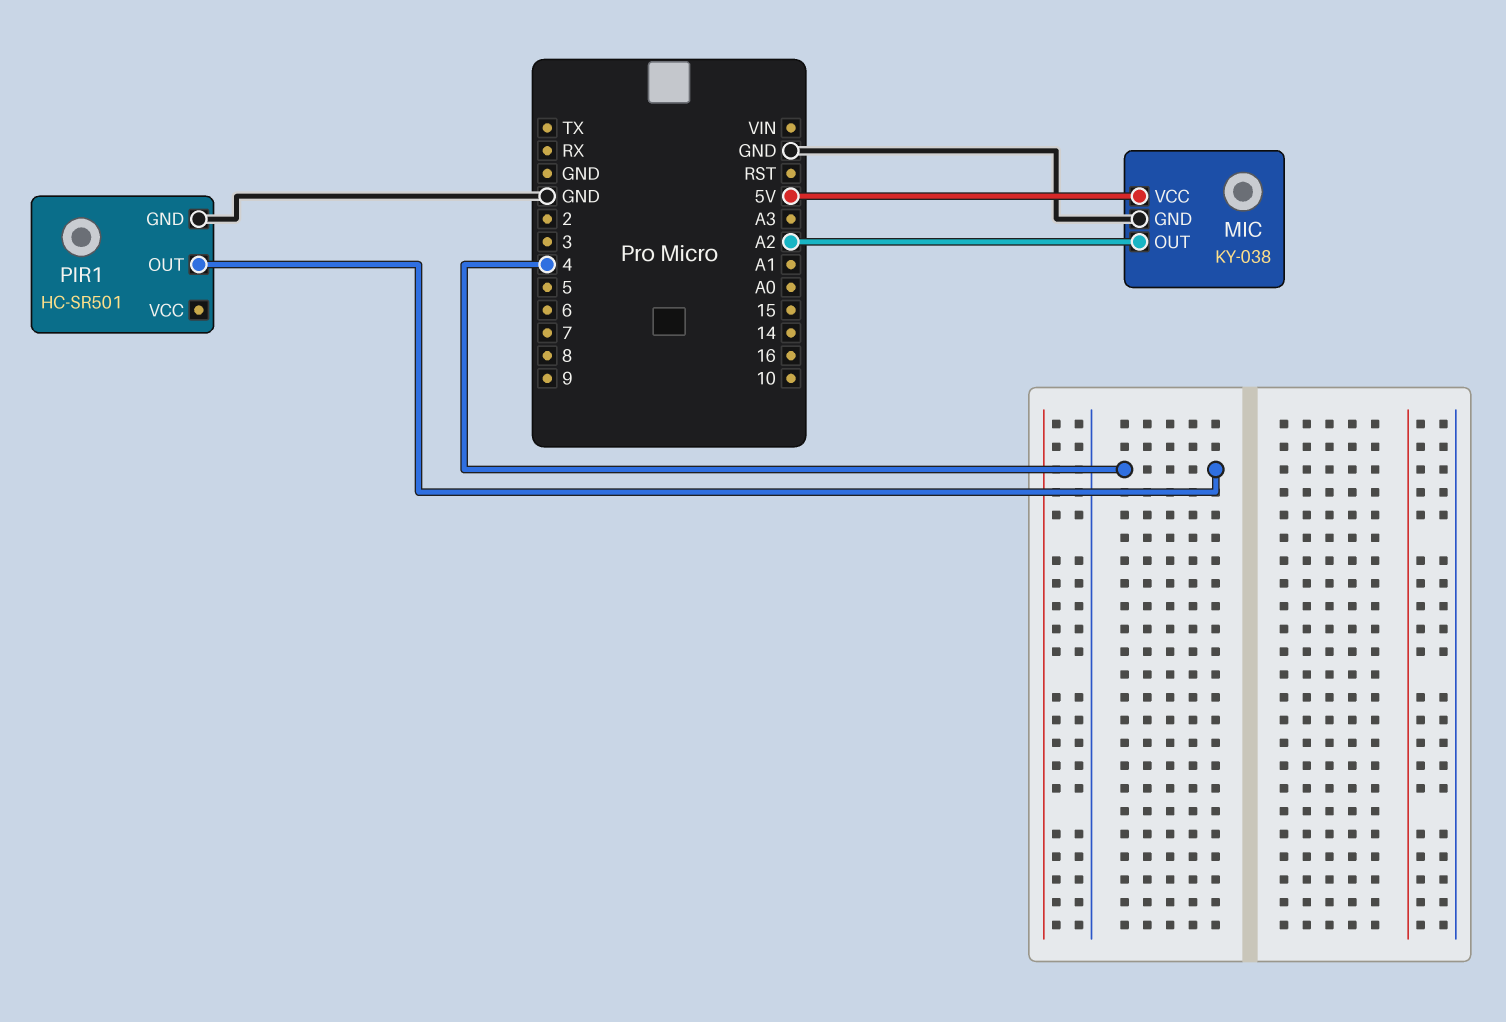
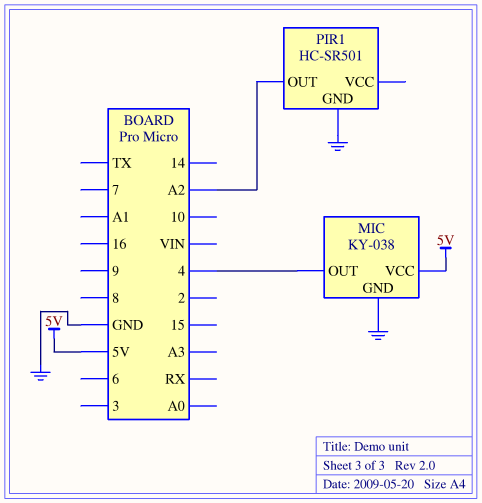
MIC pin OUT: A2 -> 4
PIR1 pin OUT: 4 -> A2

